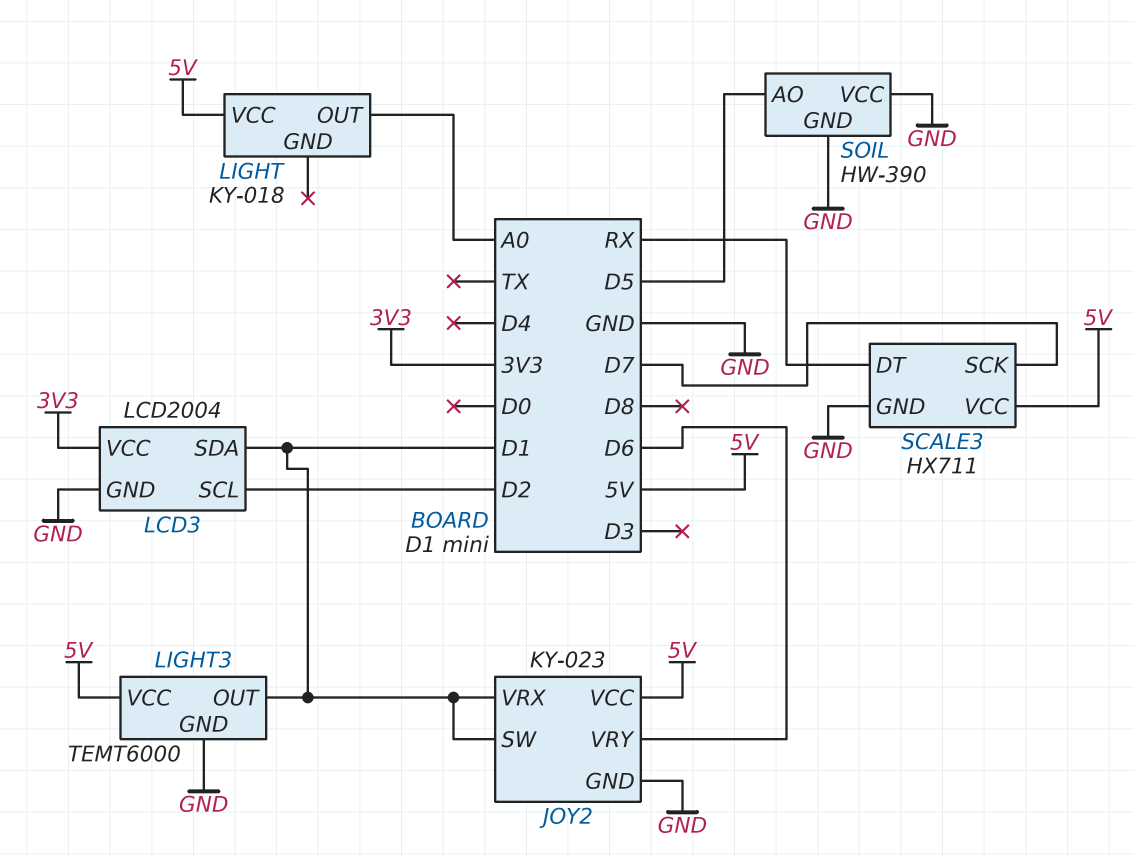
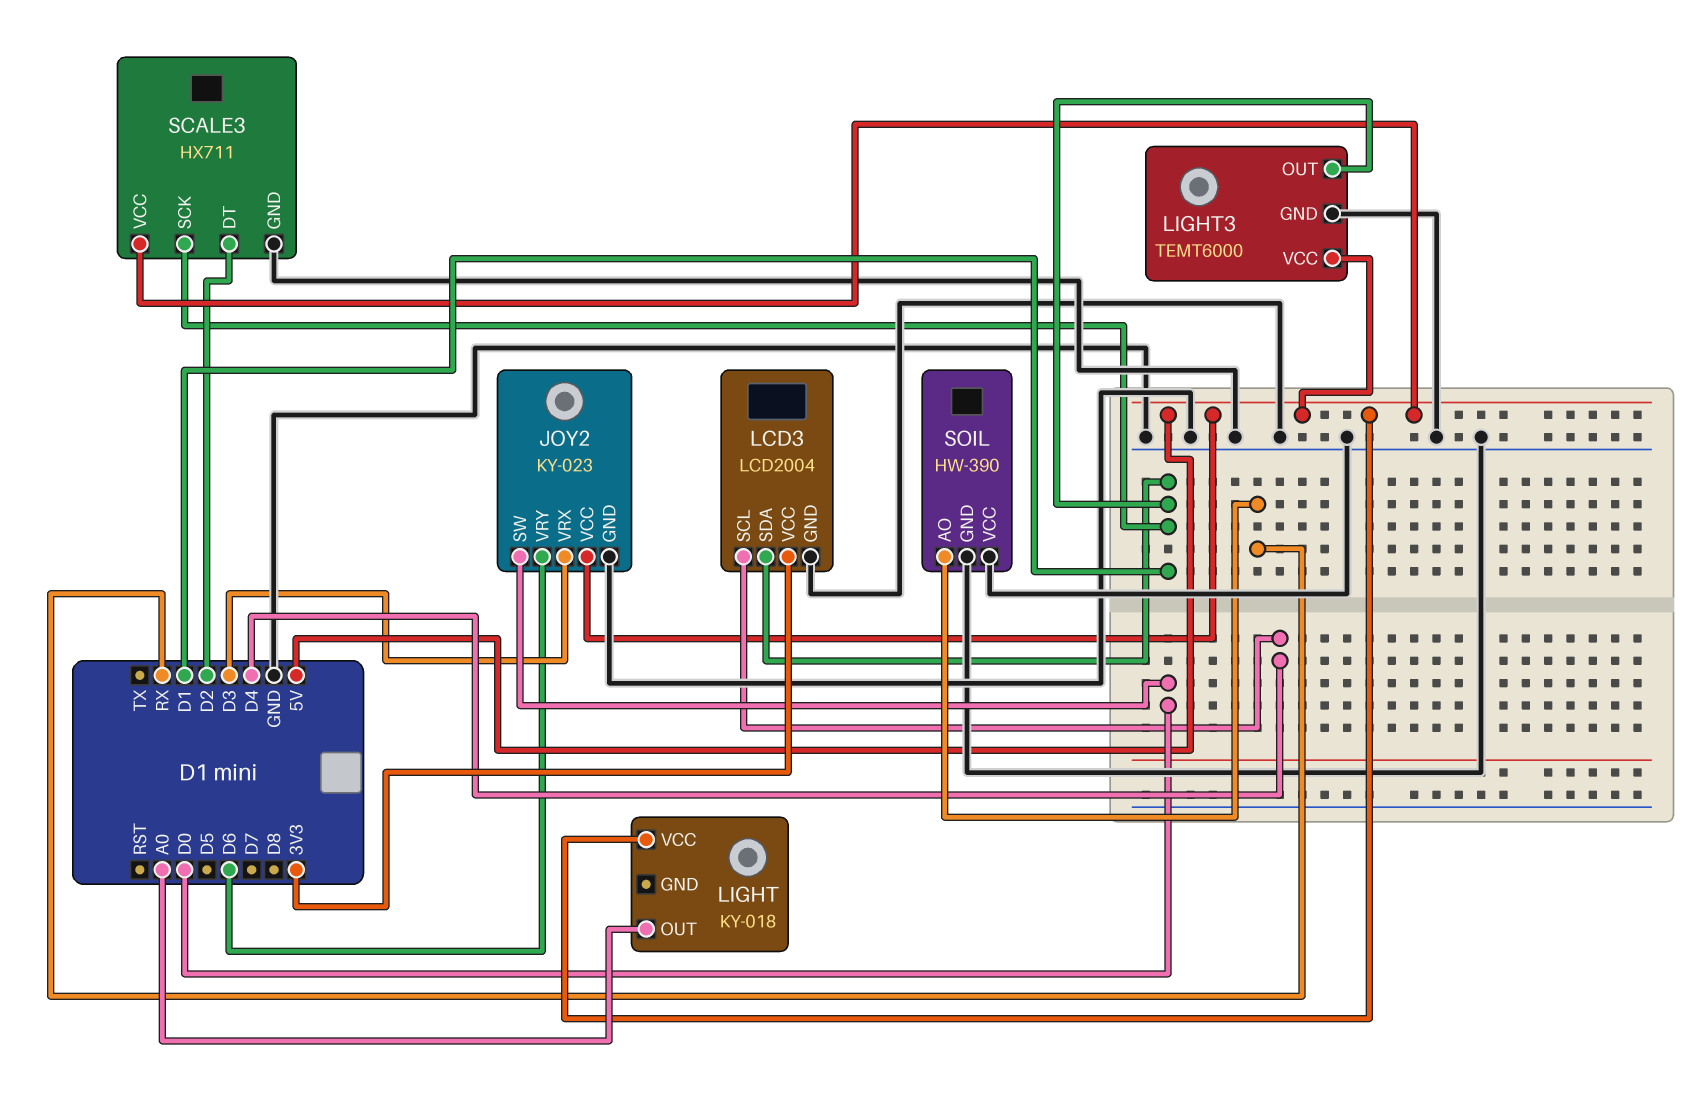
JOY2 pin SW: D1 -> D0
JOY2 pin VRX: D1 -> D3
LCD3 pin SCL: D2 -> D4
SCALE3 pin DT: RX -> D2
SCALE3 pin SCK: D7 -> D1
SOIL pin AO: D5 -> RX

